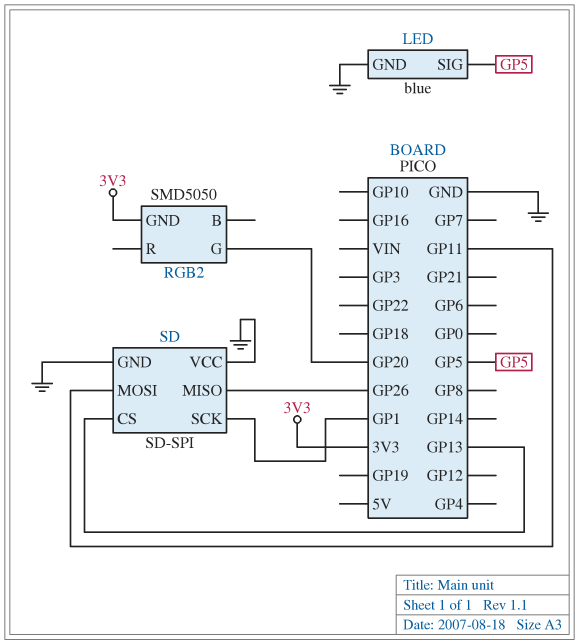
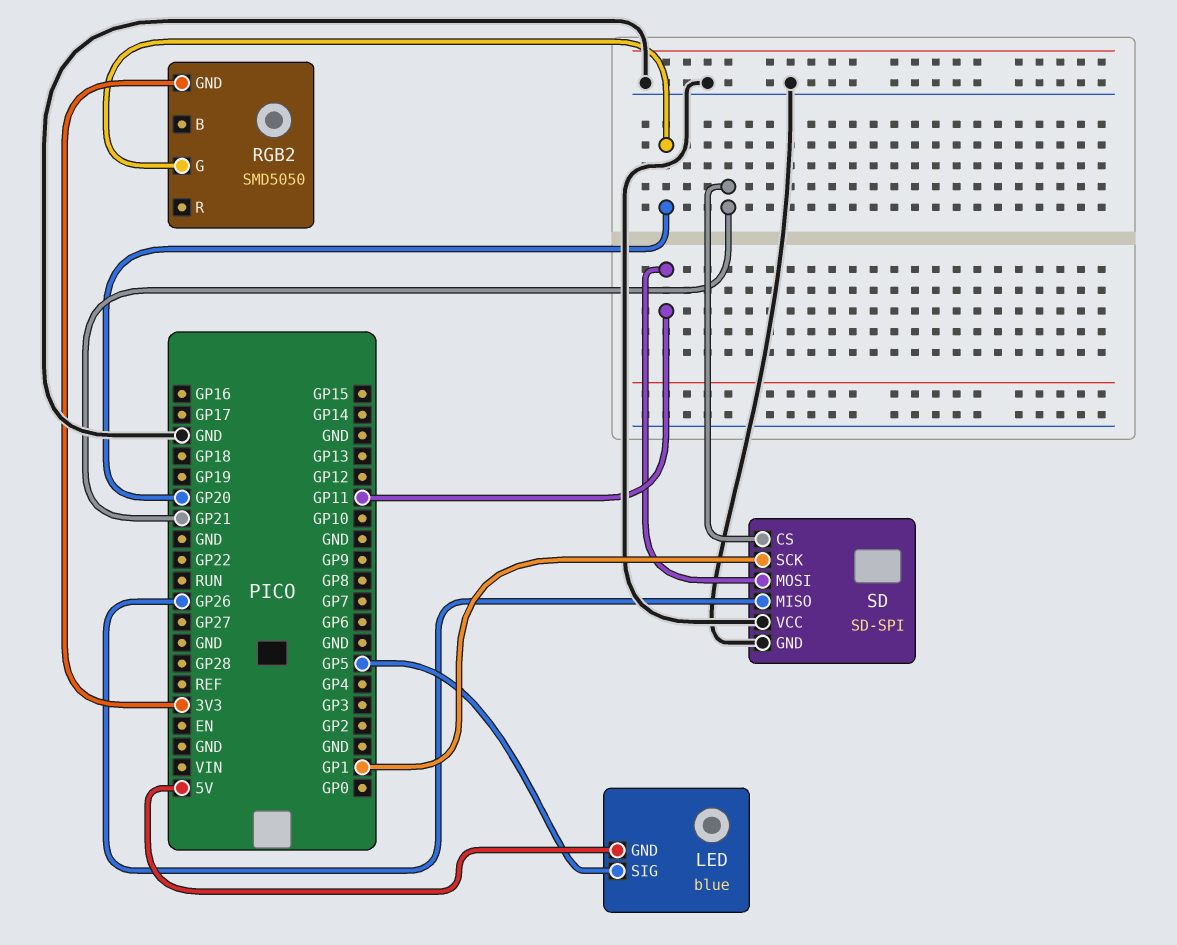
LED pin GND: GND -> 5V
SD pin CS: GP13 -> GP21

